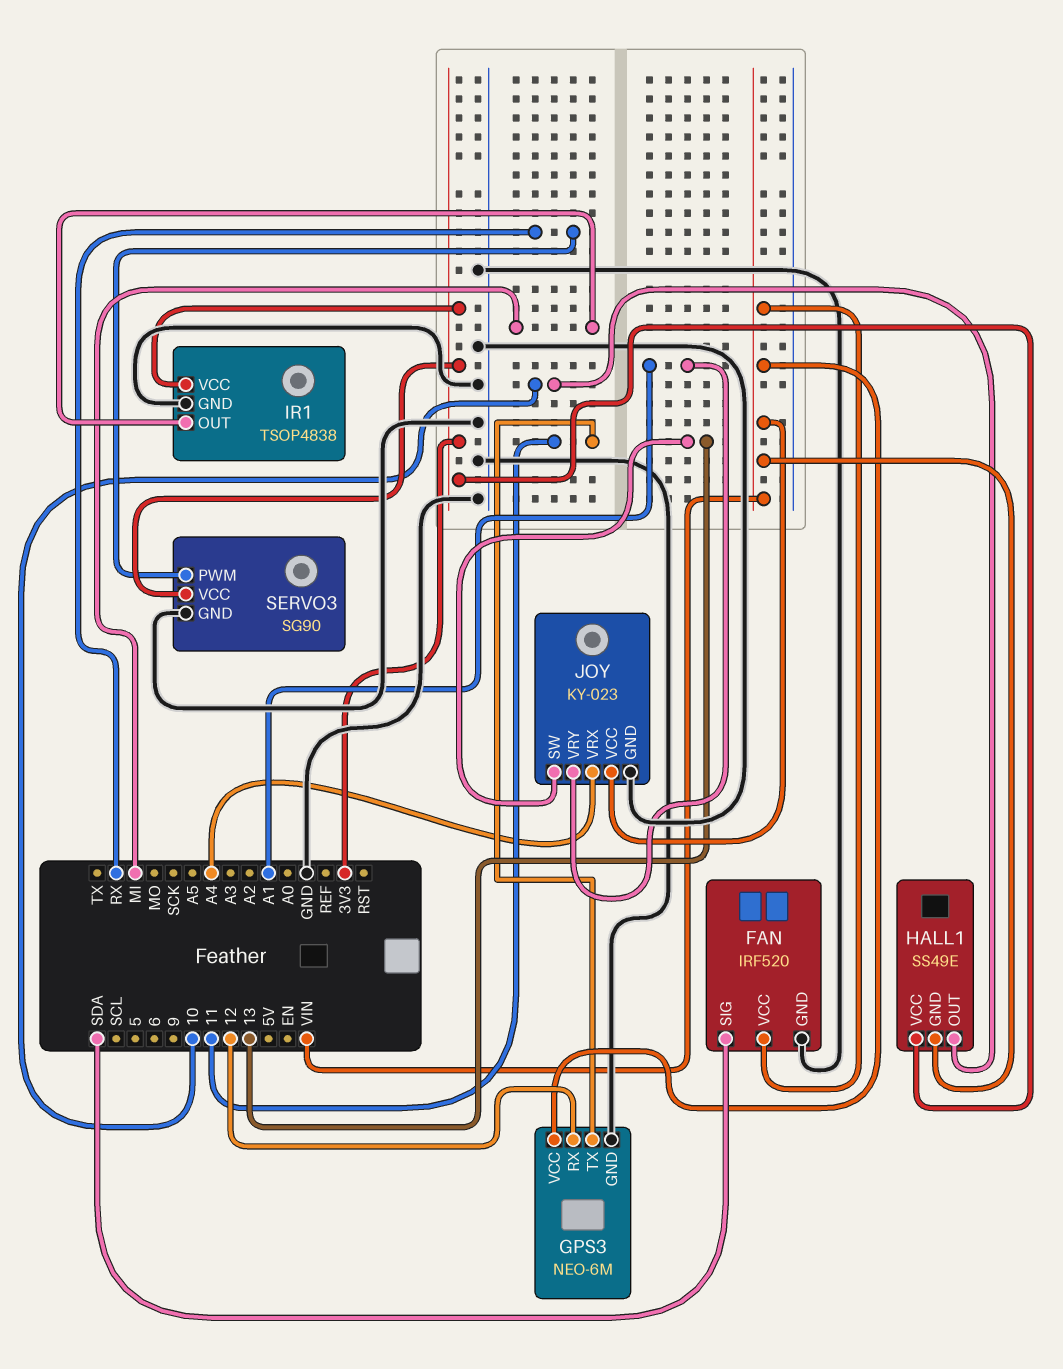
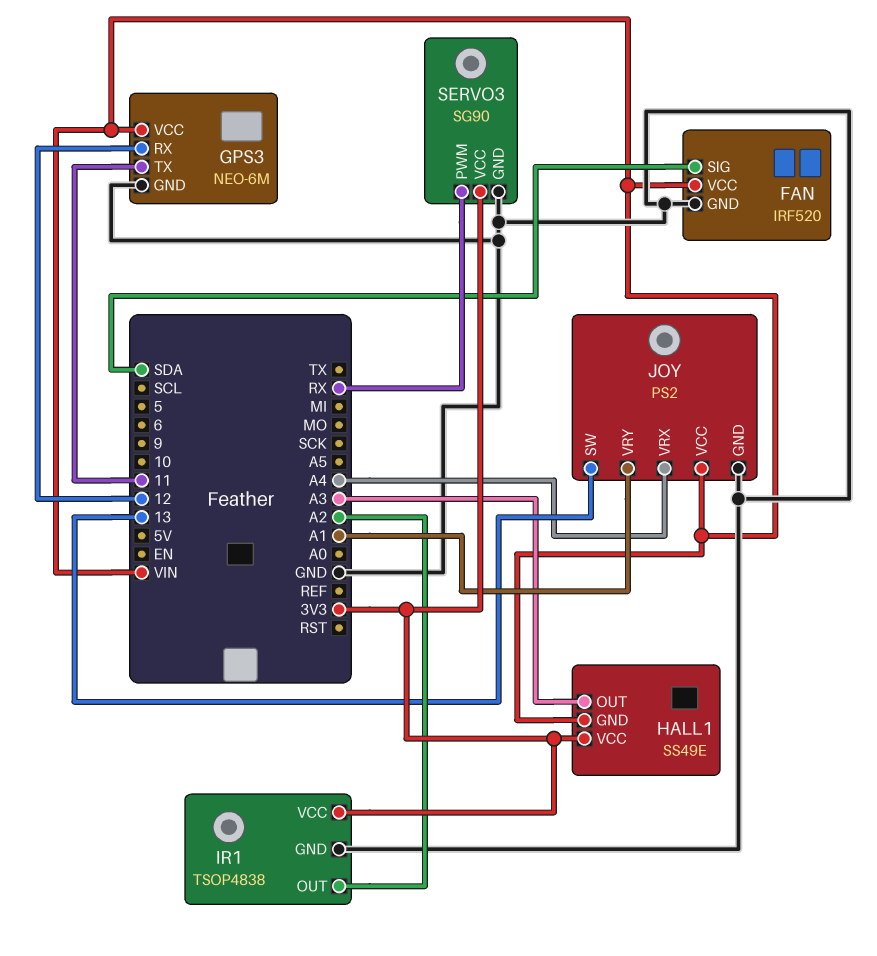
HALL1 pin OUT: 10 -> A3
IR1 pin OUT: MI -> A2
JOY: KY-023 -> PS2

